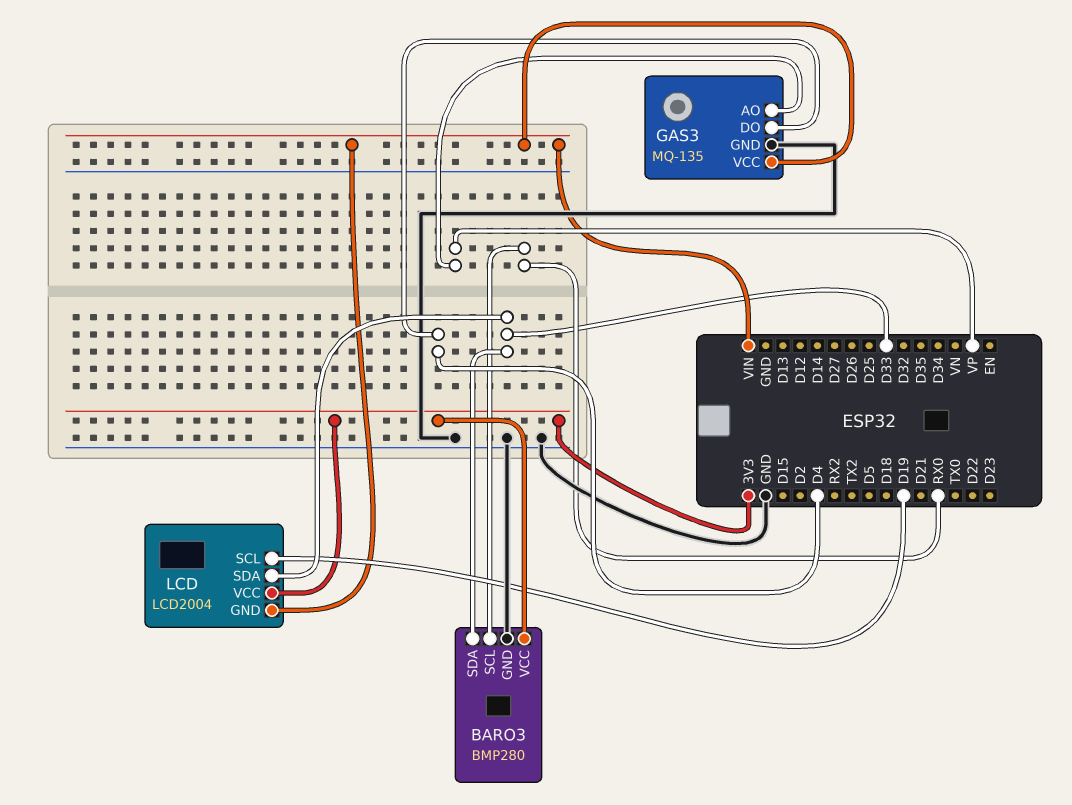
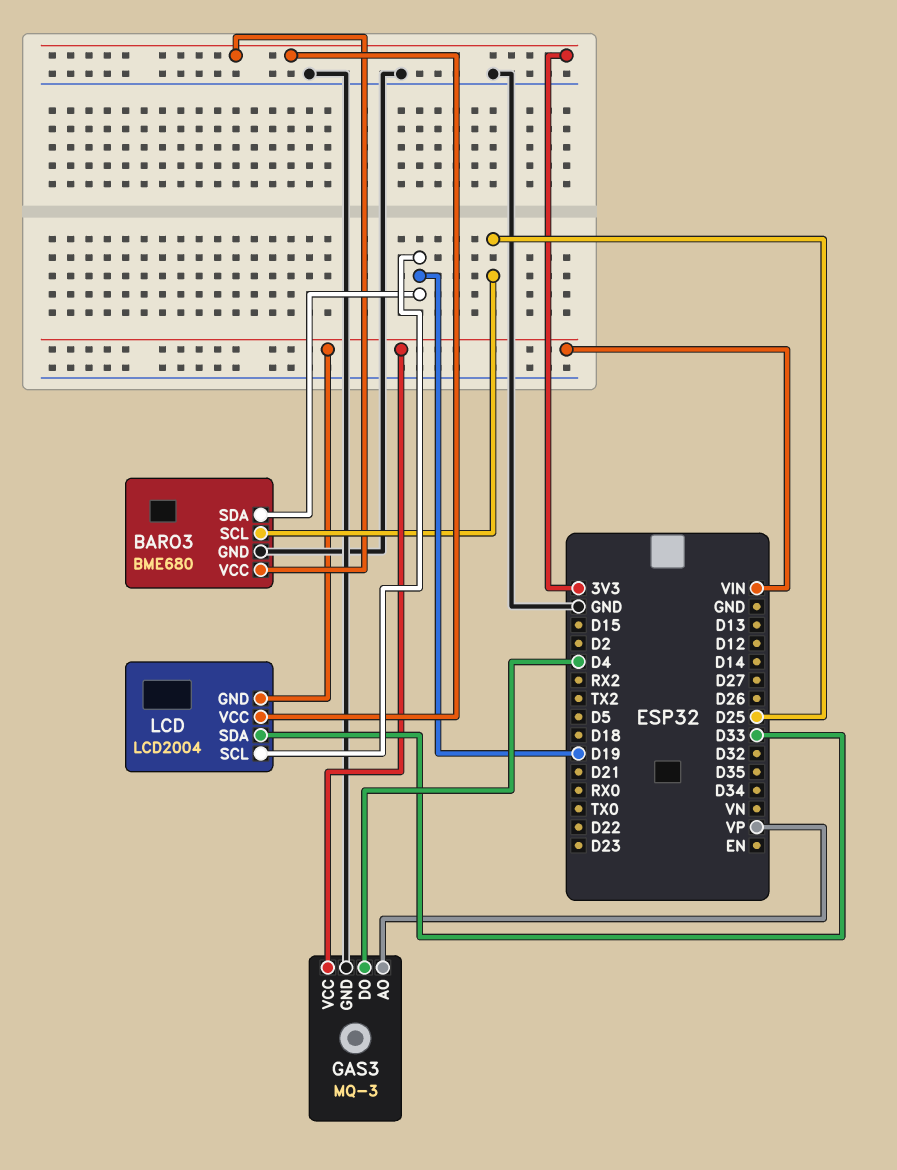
BARO3: BMP280 -> BME680
BARO3 pin SCL: RX0 -> D25
BARO3 pin SDA: D33 -> D19
GAS3: MQ-135 -> MQ-3

